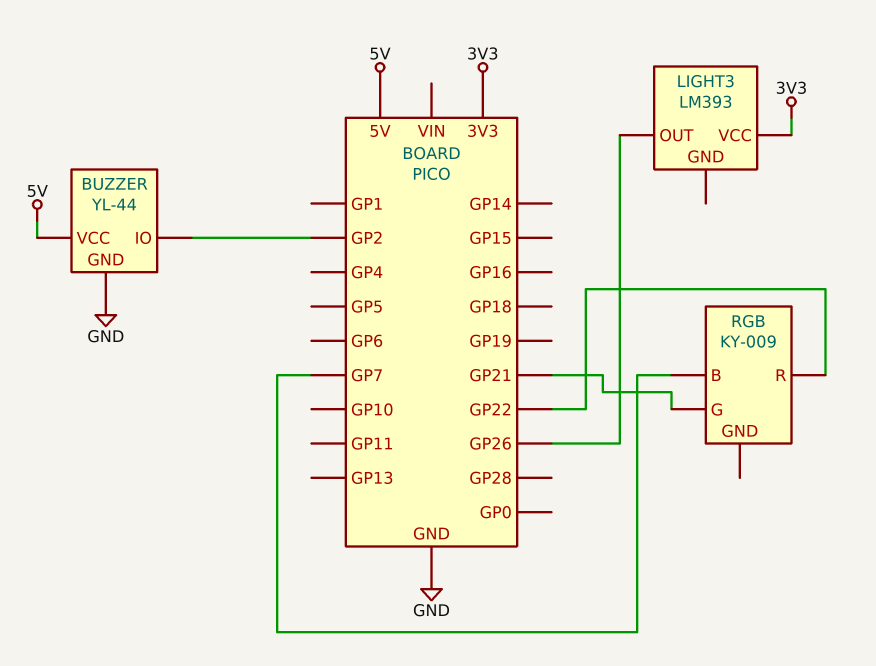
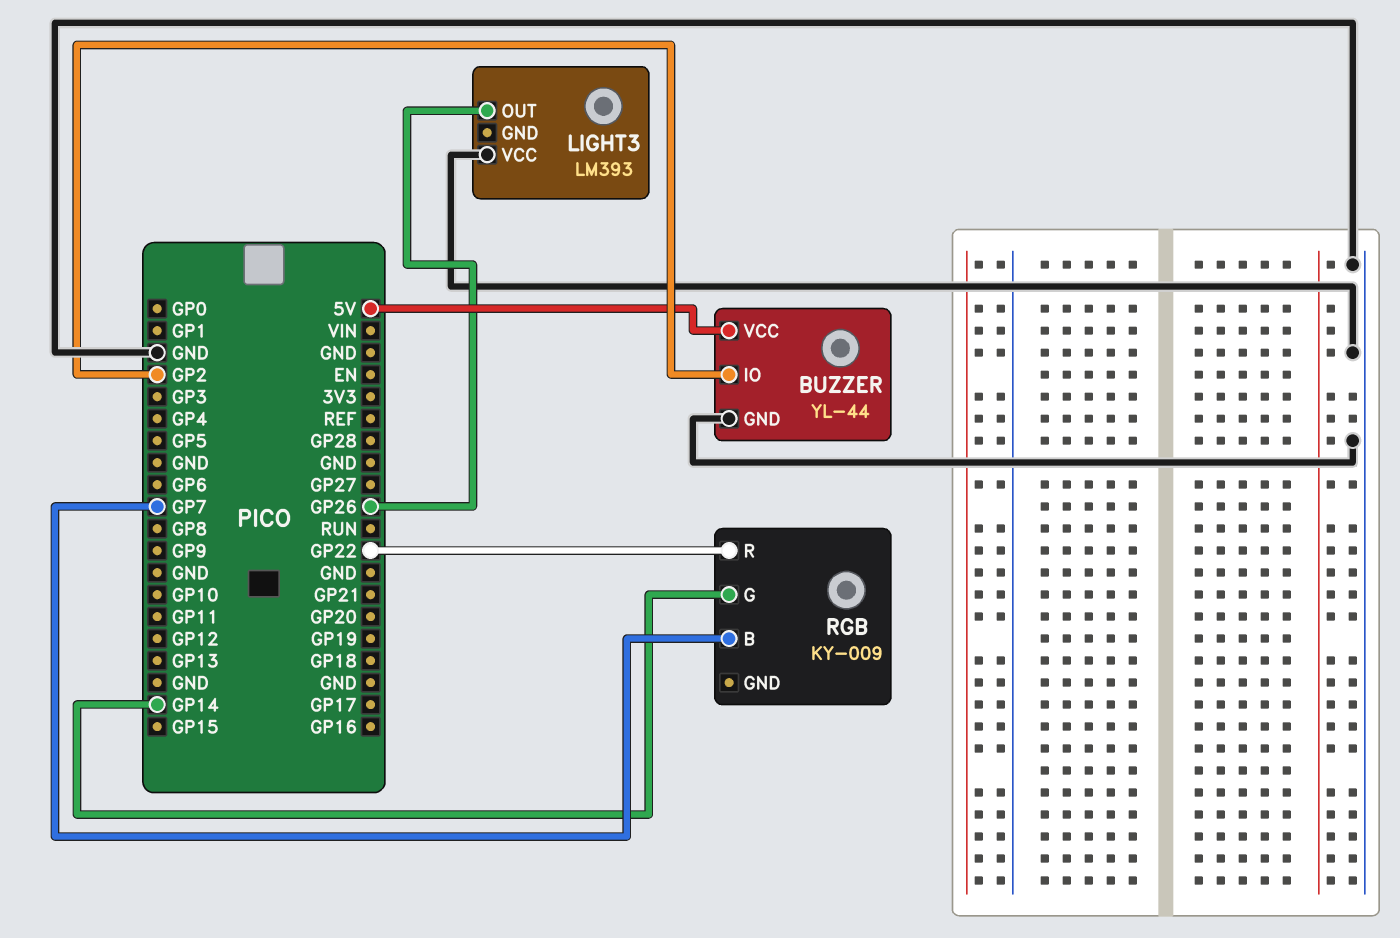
LIGHT3 pin VCC: 3V3 -> GND
RGB pin G: GP21 -> GP14

